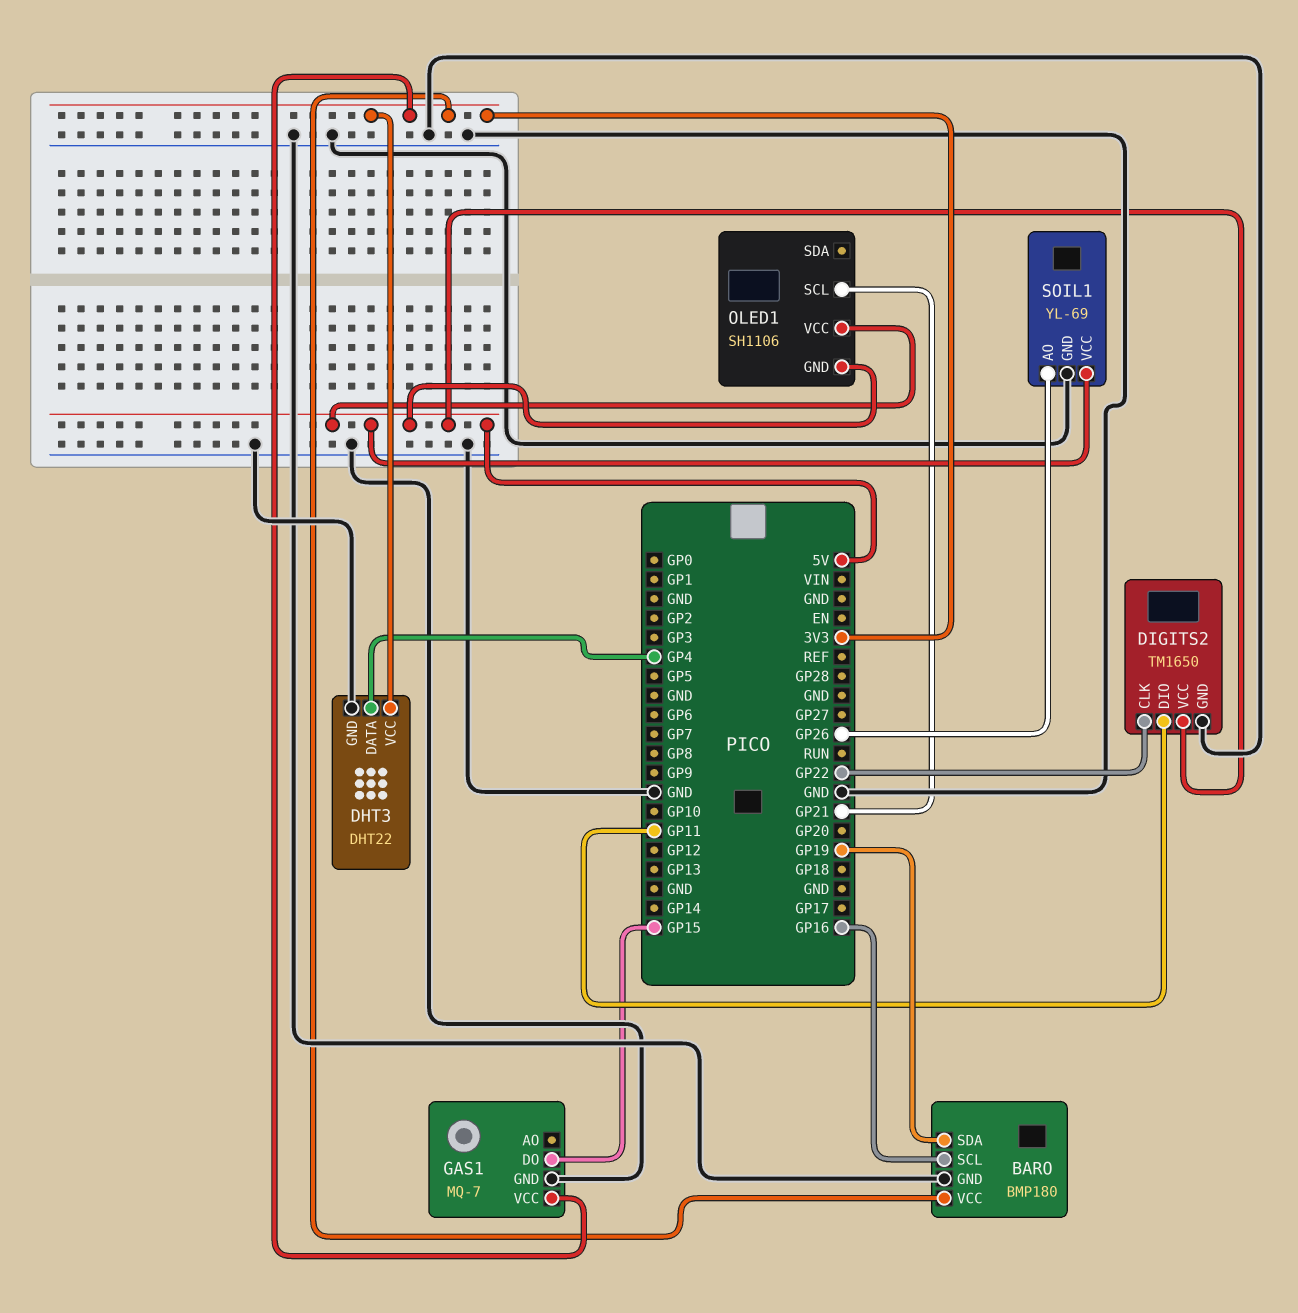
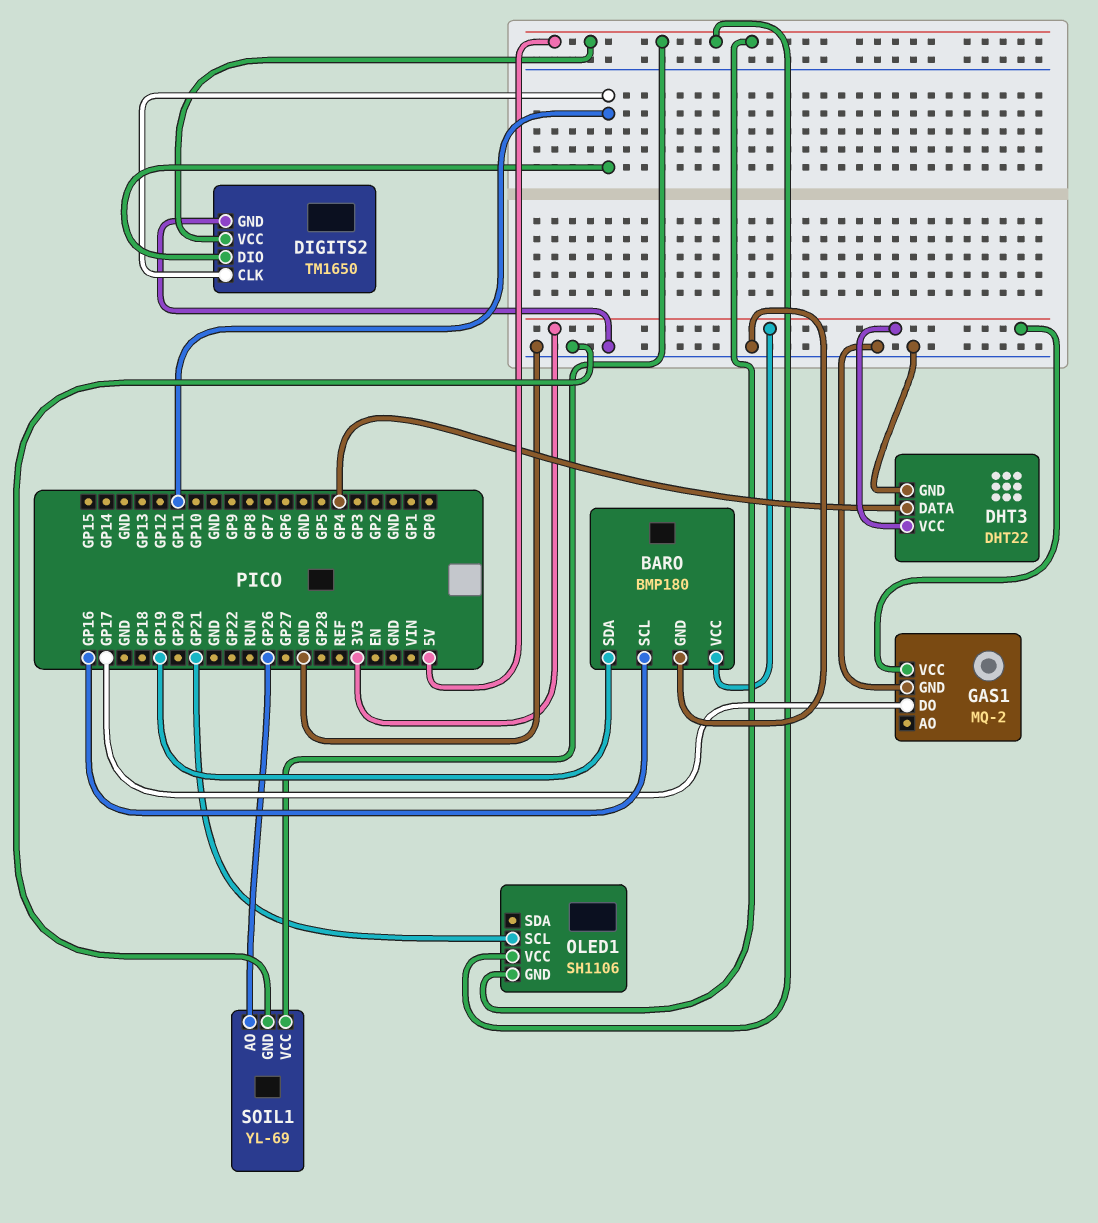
DIGITS2 pin CLK: GP22 -> GP11
GAS1: MQ-7 -> MQ-2
GAS1 pin DO: GP15 -> GP17

